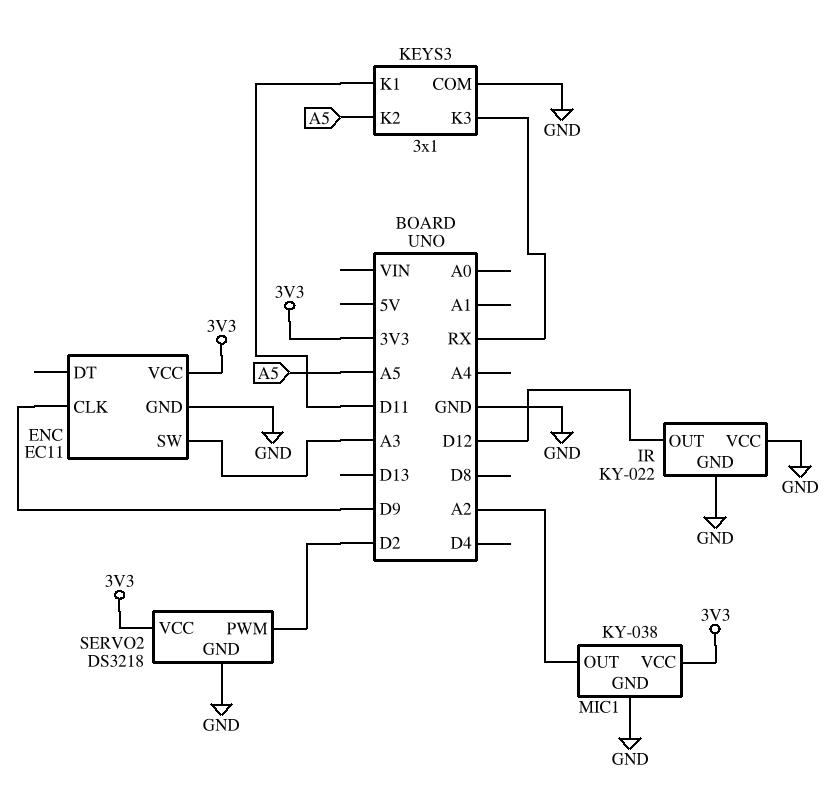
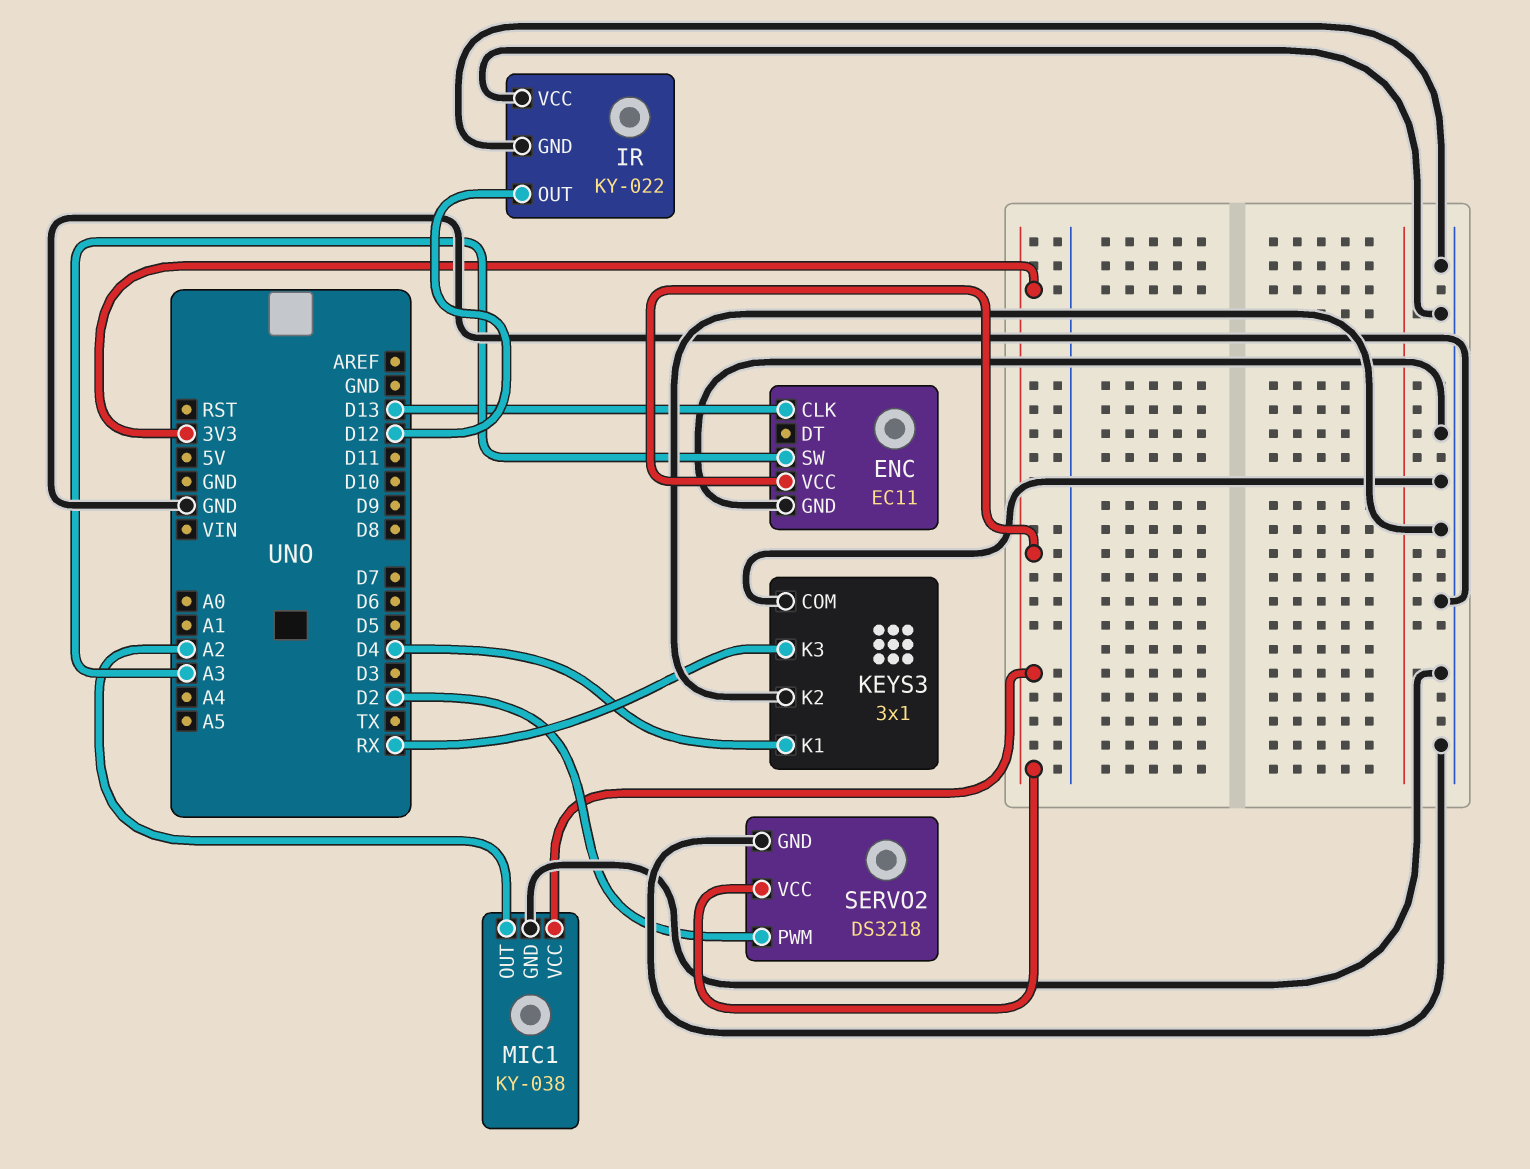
ENC pin CLK: D9 -> D13
KEYS3 pin K1: D11 -> D4
KEYS3 pin K2: A5 -> GND

